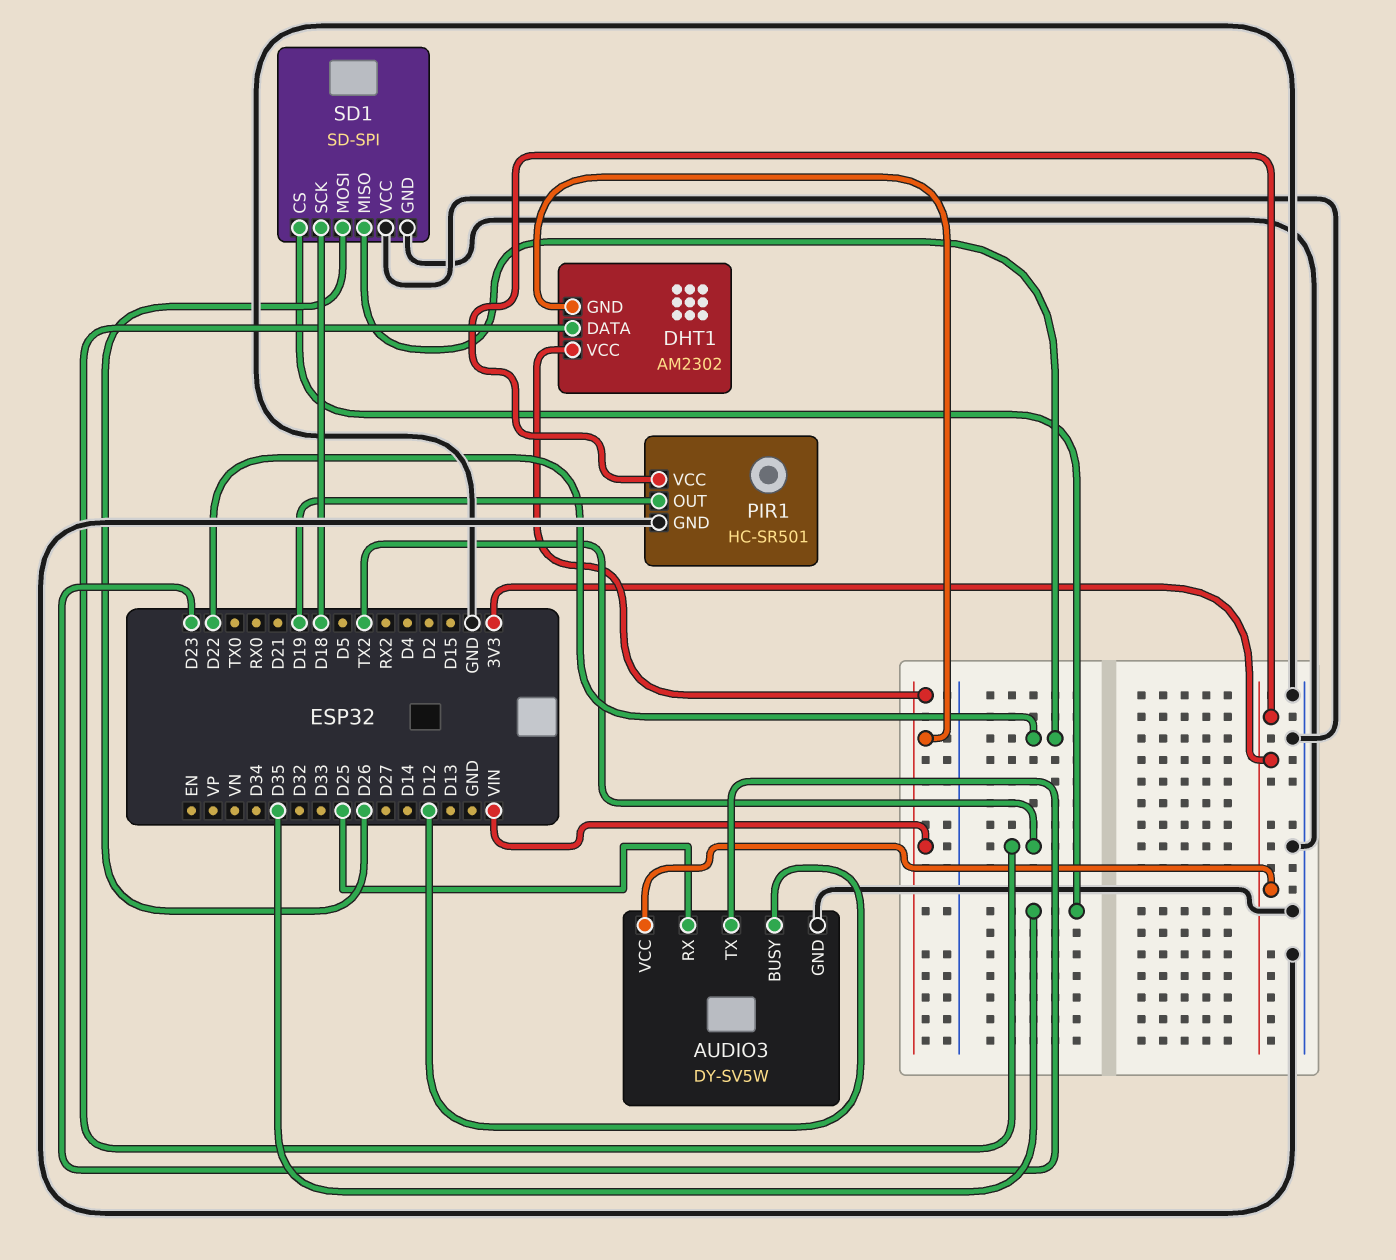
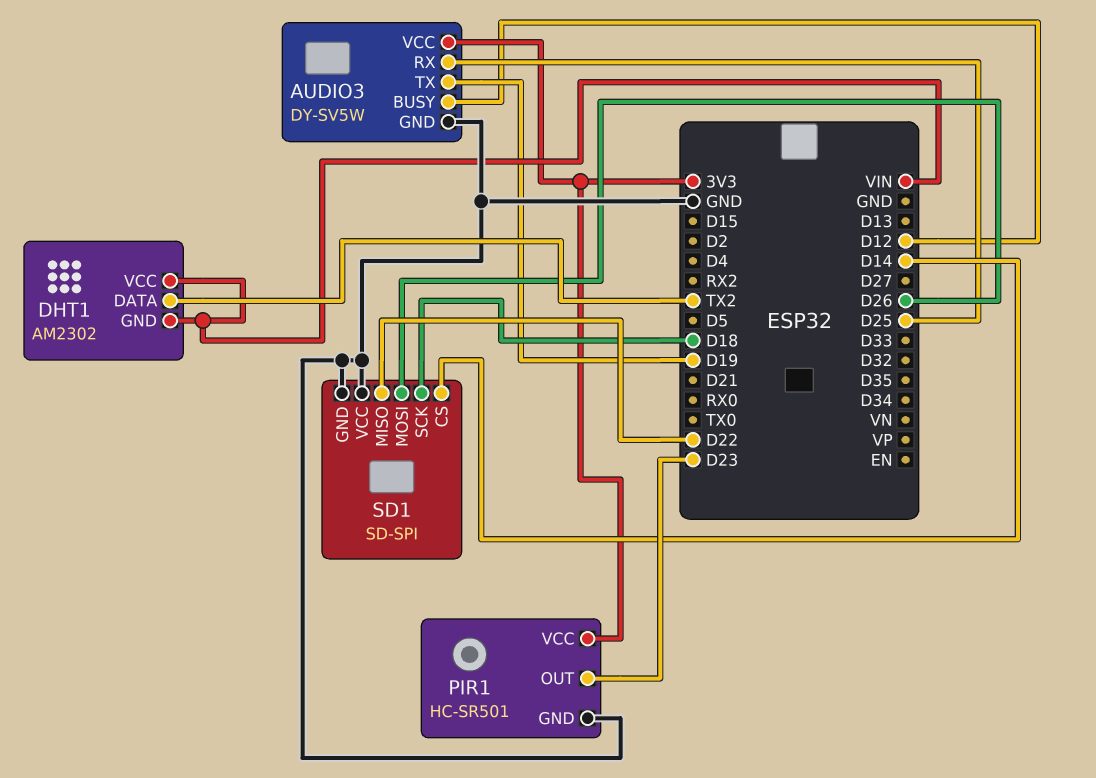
AUDIO3 pin TX: D23 -> D19
PIR1 pin OUT: D19 -> D23
SD1 pin CS: D35 -> D14

